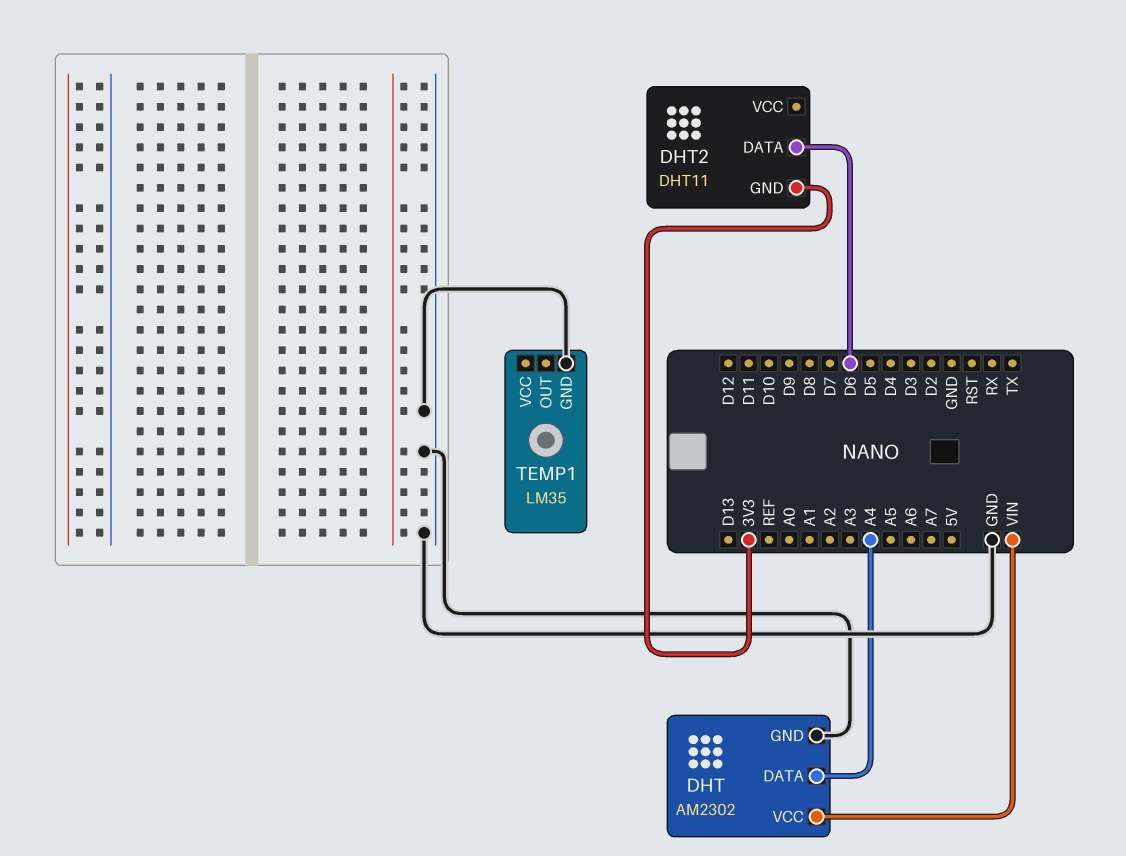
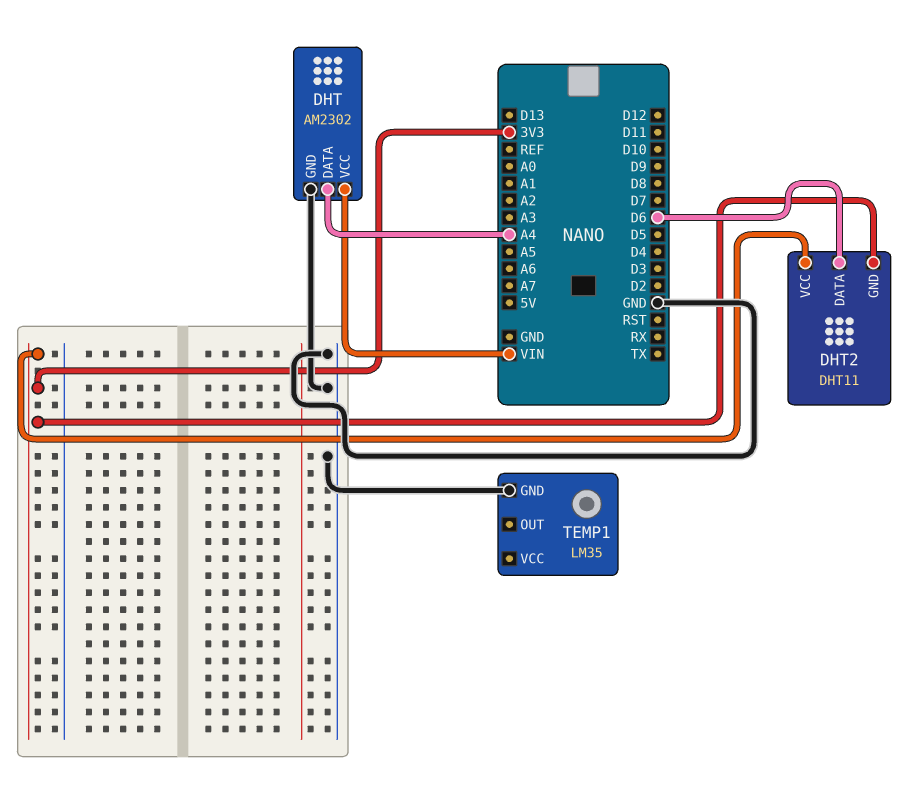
DHT2 pin VCC: none -> 3V3

